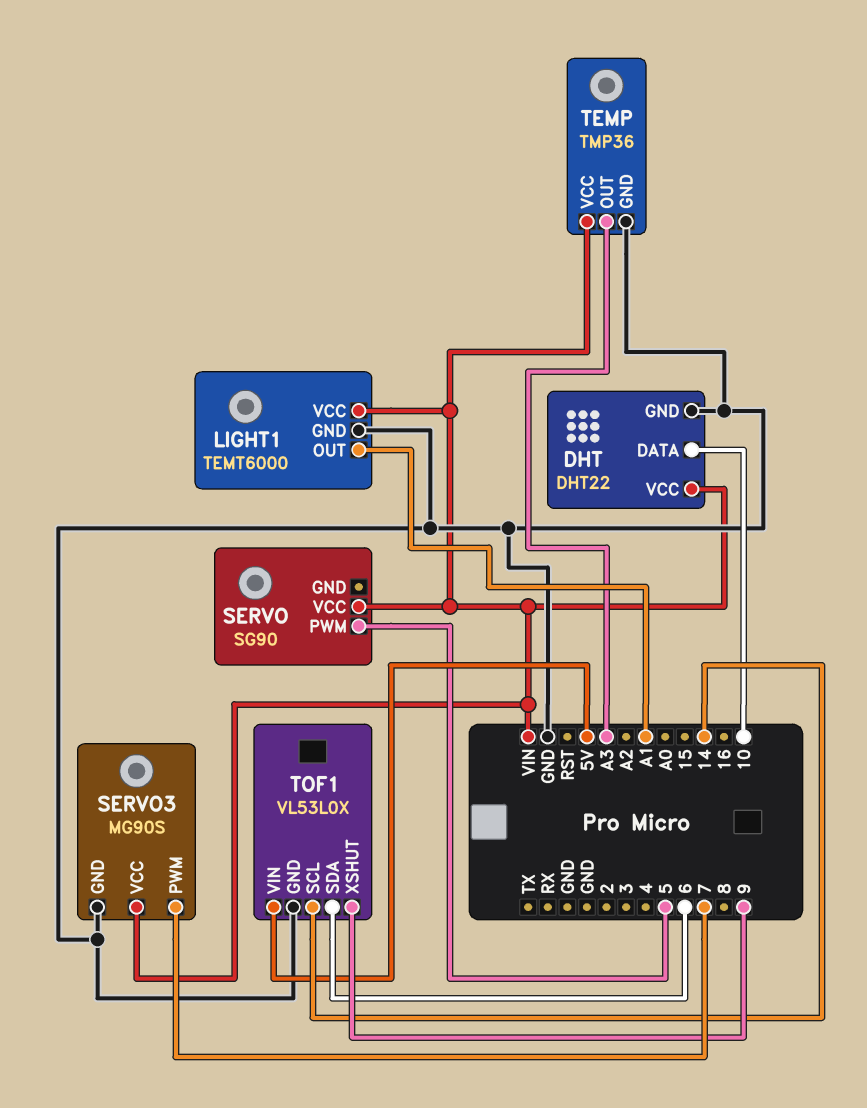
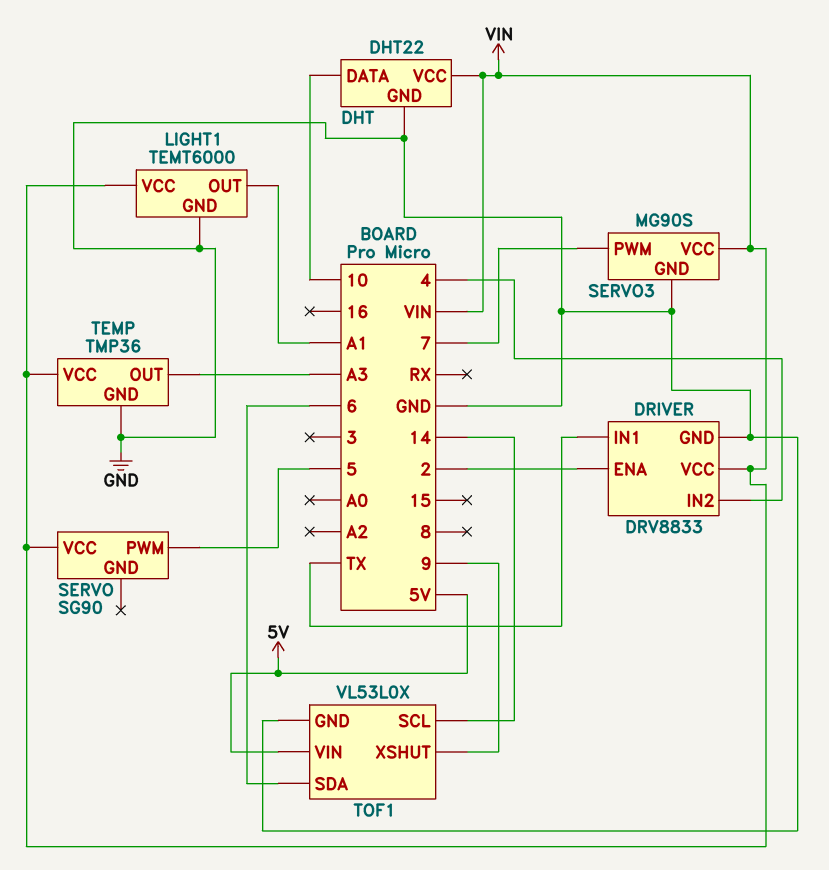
DRIVER: none -> DRV8833
DRIVER pin ENA: none -> 2
DRIVER pin GND: none -> GND
DRIVER pin IN1: none -> TX
DRIVER pin IN2: none -> 4
DRIVER pin VCC: none -> VIN

